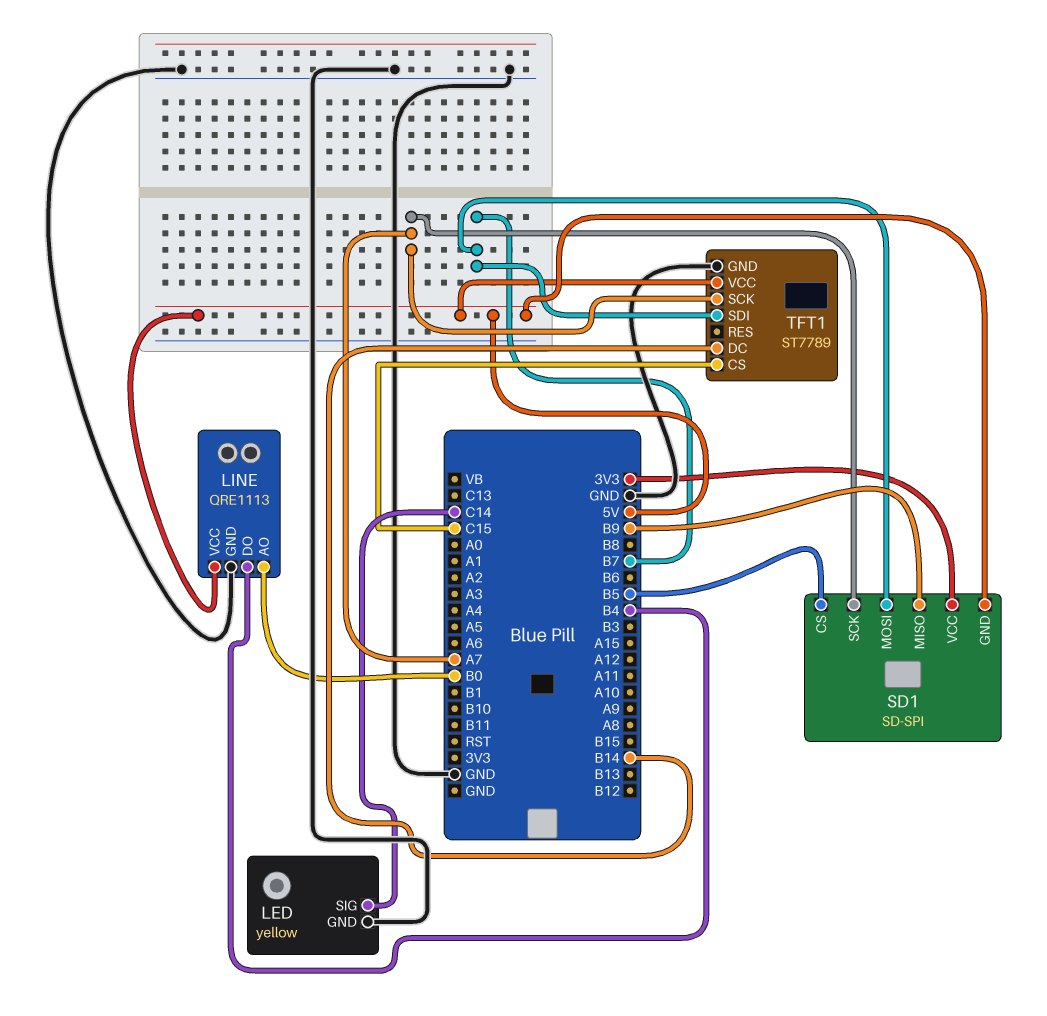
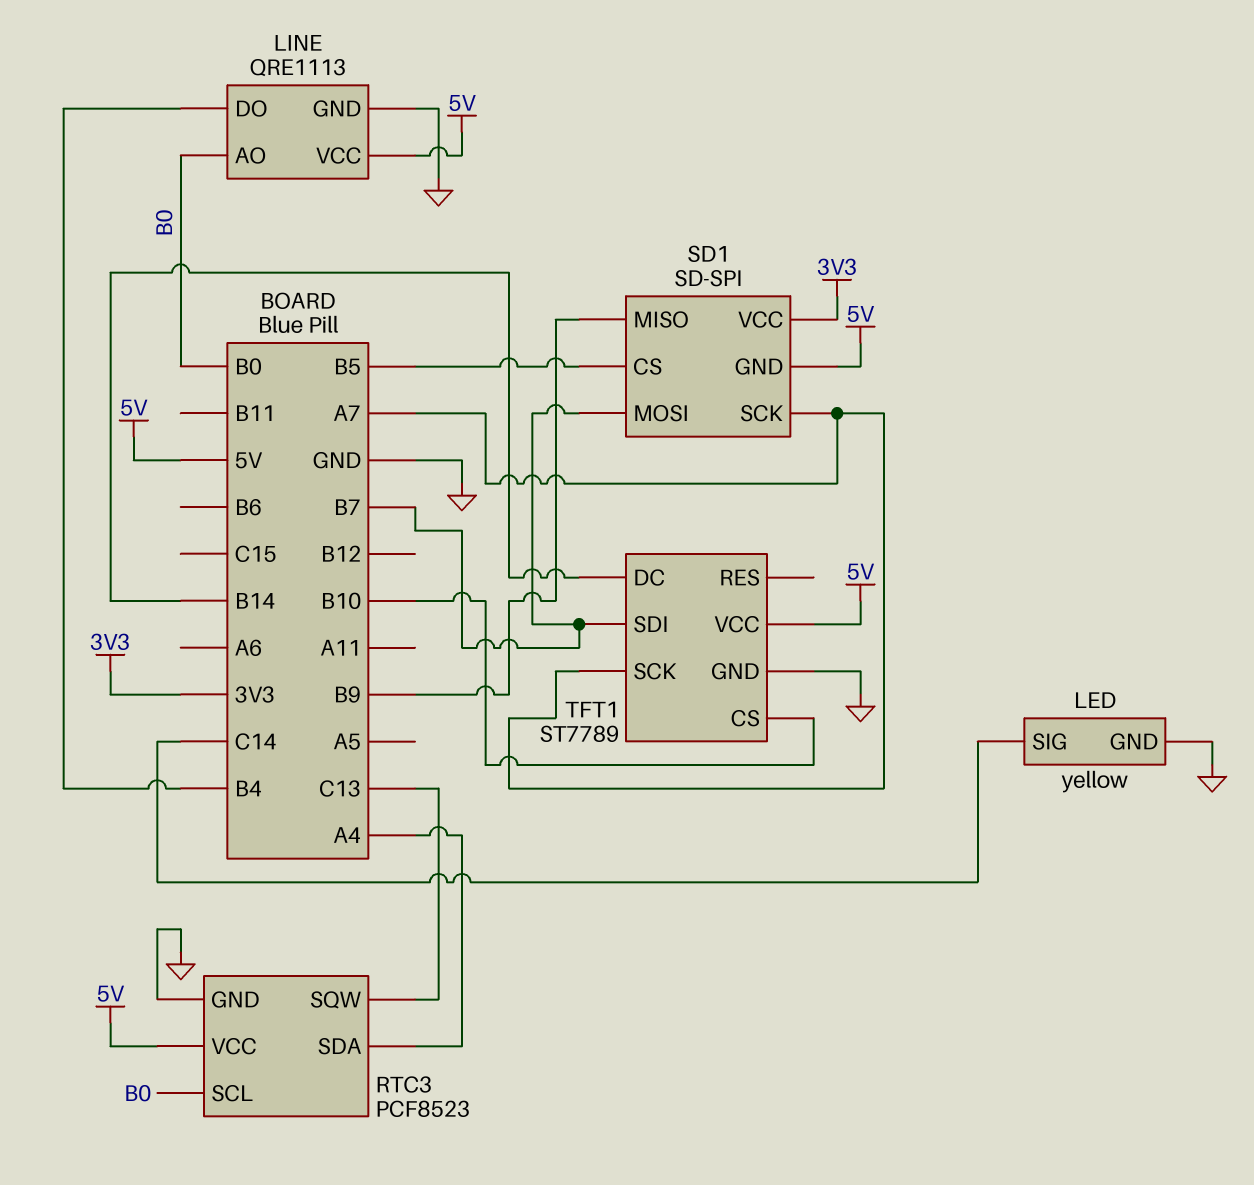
RTC3: none -> PCF8523
RTC3 pin GND: none -> GND
RTC3 pin SCL: none -> B0
RTC3 pin SDA: none -> A4
RTC3 pin SQW: none -> C13
RTC3 pin VCC: none -> 5V
TFT1 pin CS: C15 -> B10

